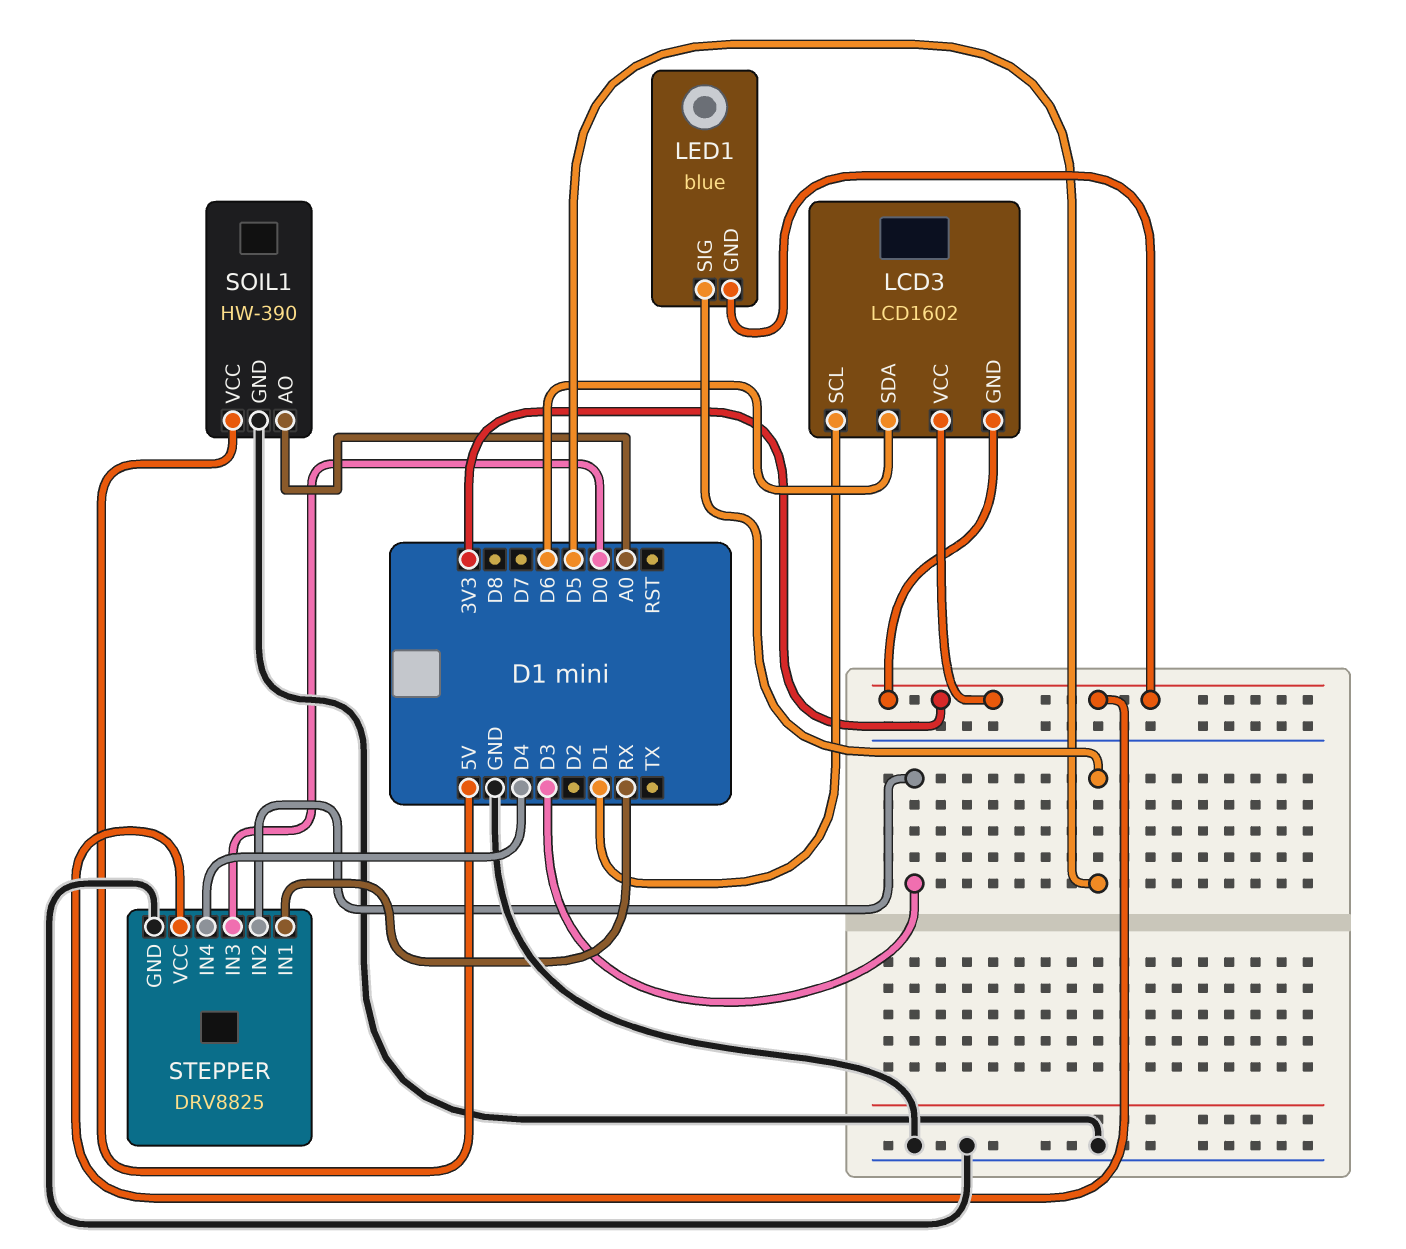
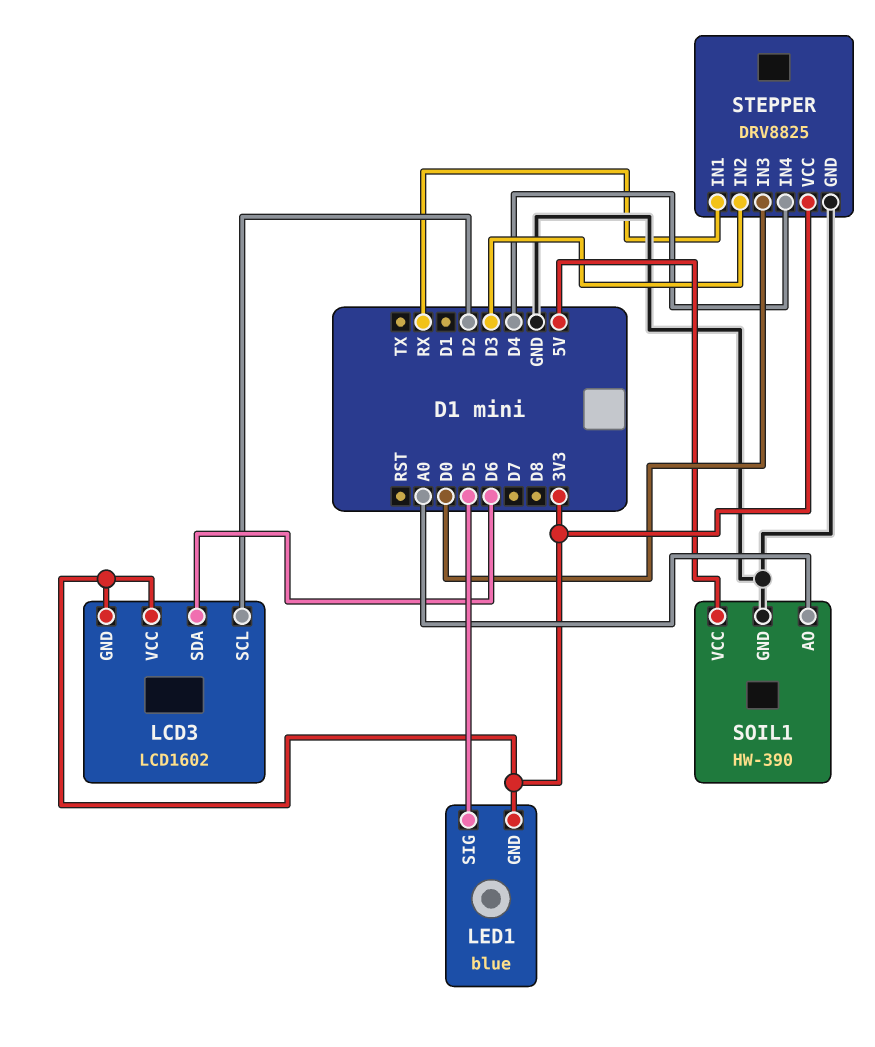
LCD3 pin SCL: D1 -> D2

